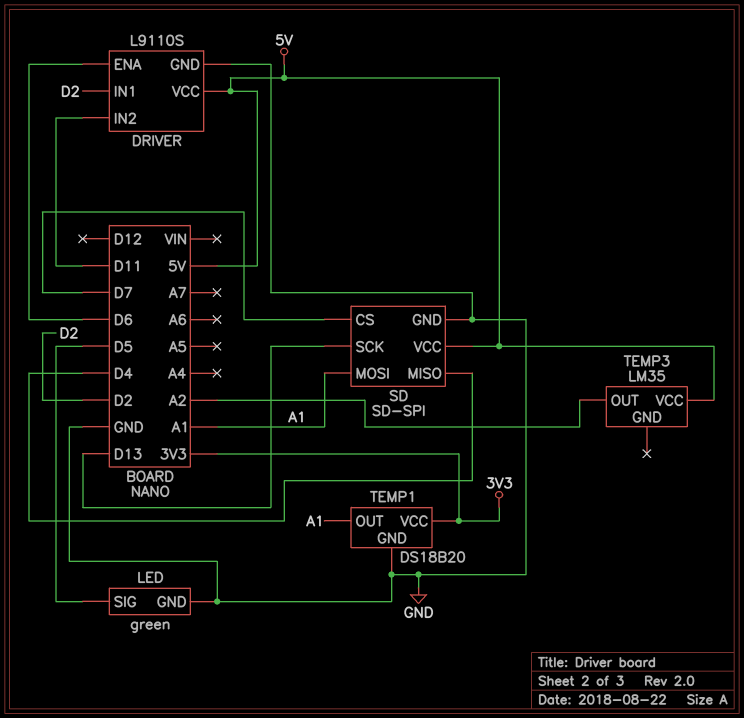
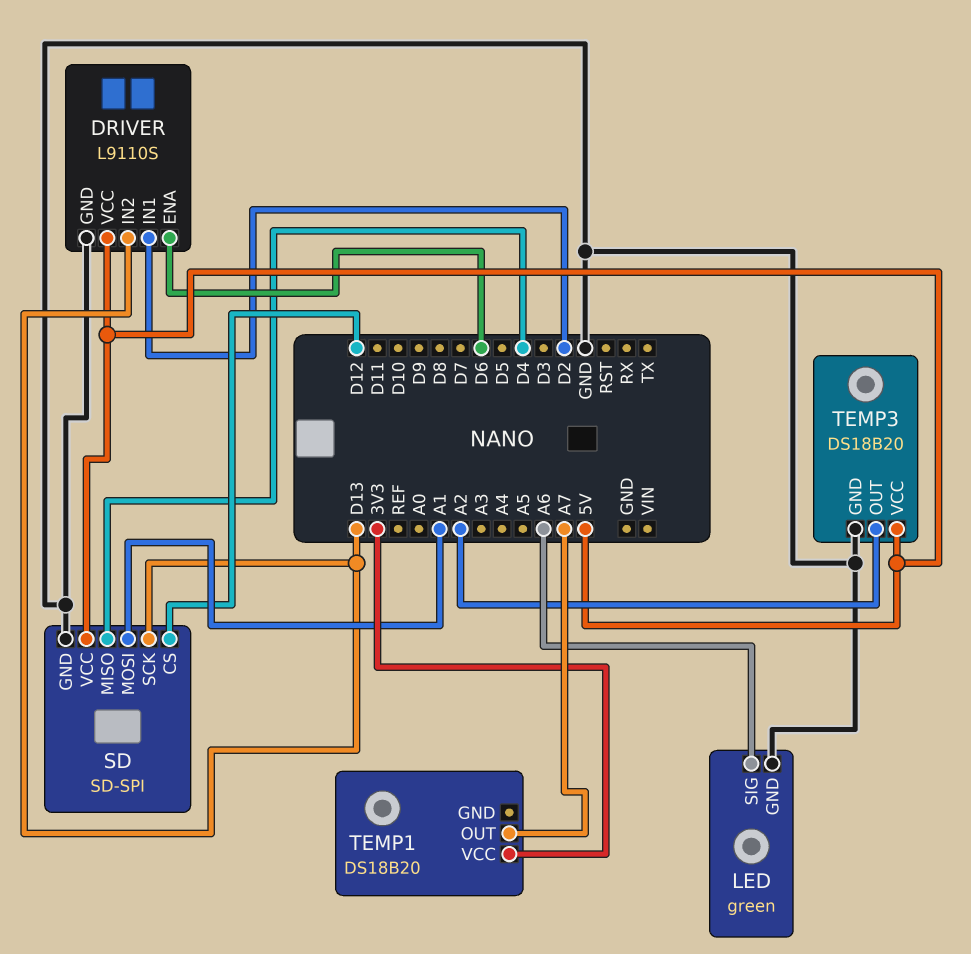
DRIVER pin IN2: D11 -> D13
LED pin SIG: D5 -> A6
SD pin CS: D7 -> D12
TEMP1 pin GND: GND -> none
TEMP1 pin OUT: A1 -> A7
TEMP3: LM35 -> DS18B20
TEMP3 pin GND: none -> GND

